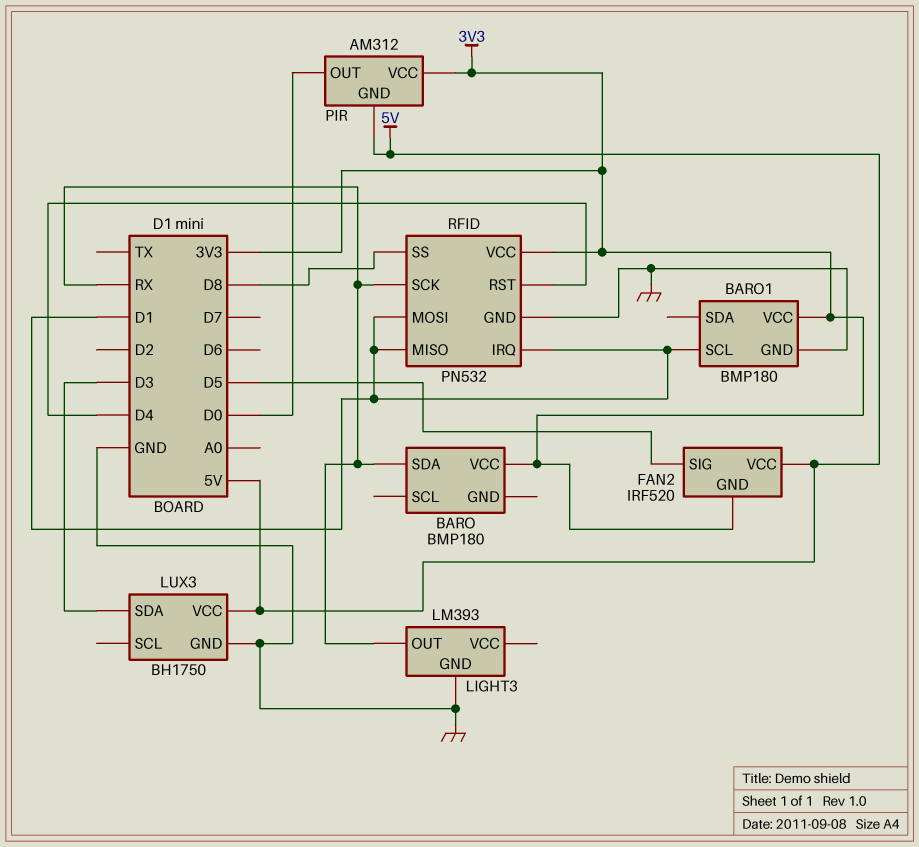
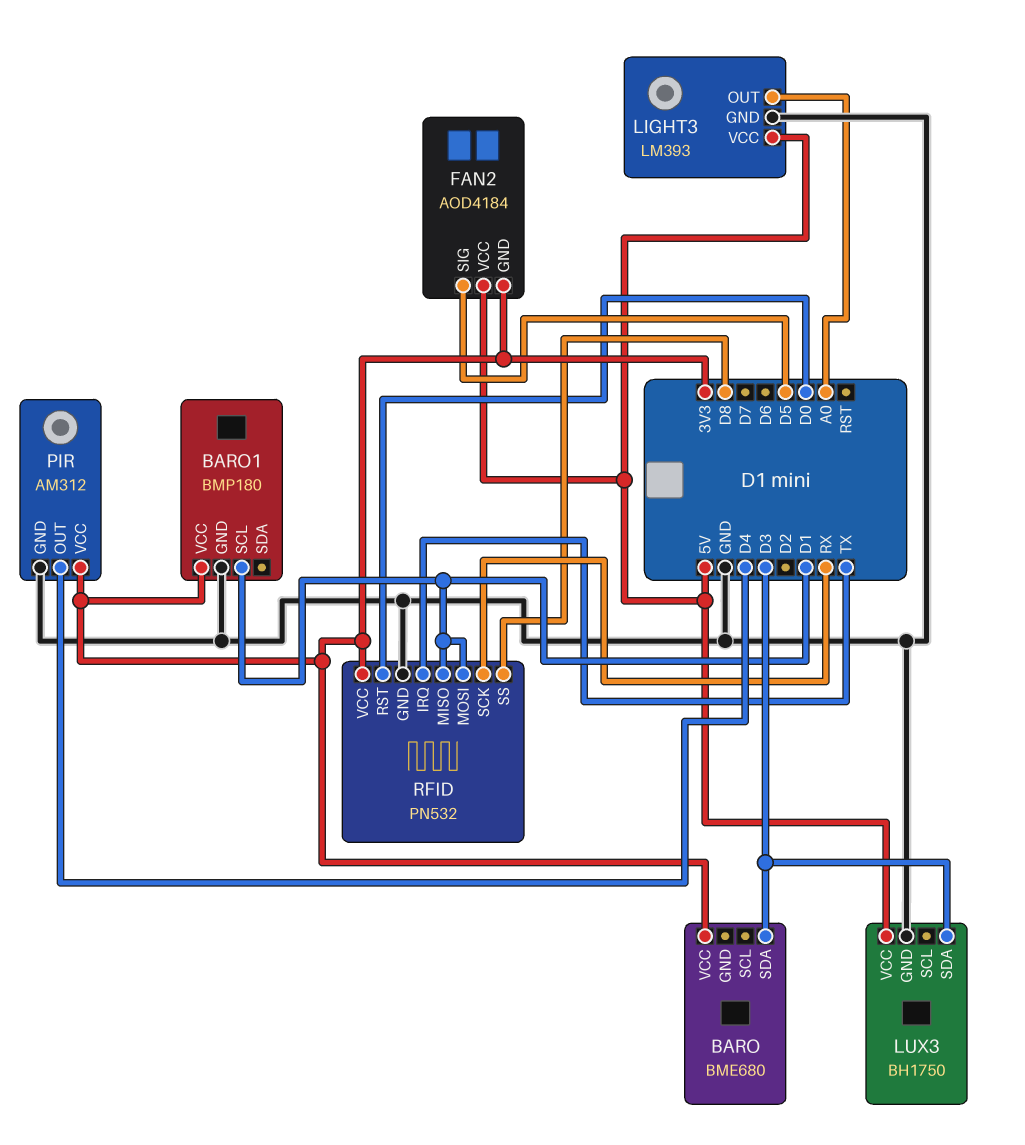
BARO: BMP180 -> BME680
BARO pin SDA: RX -> D3
FAN2: IRF520 -> AOD4184
LIGHT3 pin OUT: RX -> A0
LIGHT3 pin VCC: none -> 5V
PIR pin GND: 5V -> GND
PIR pin OUT: D0 -> D4
RFID pin IRQ: D1 -> TX
RFID pin RST: D4 -> D0

